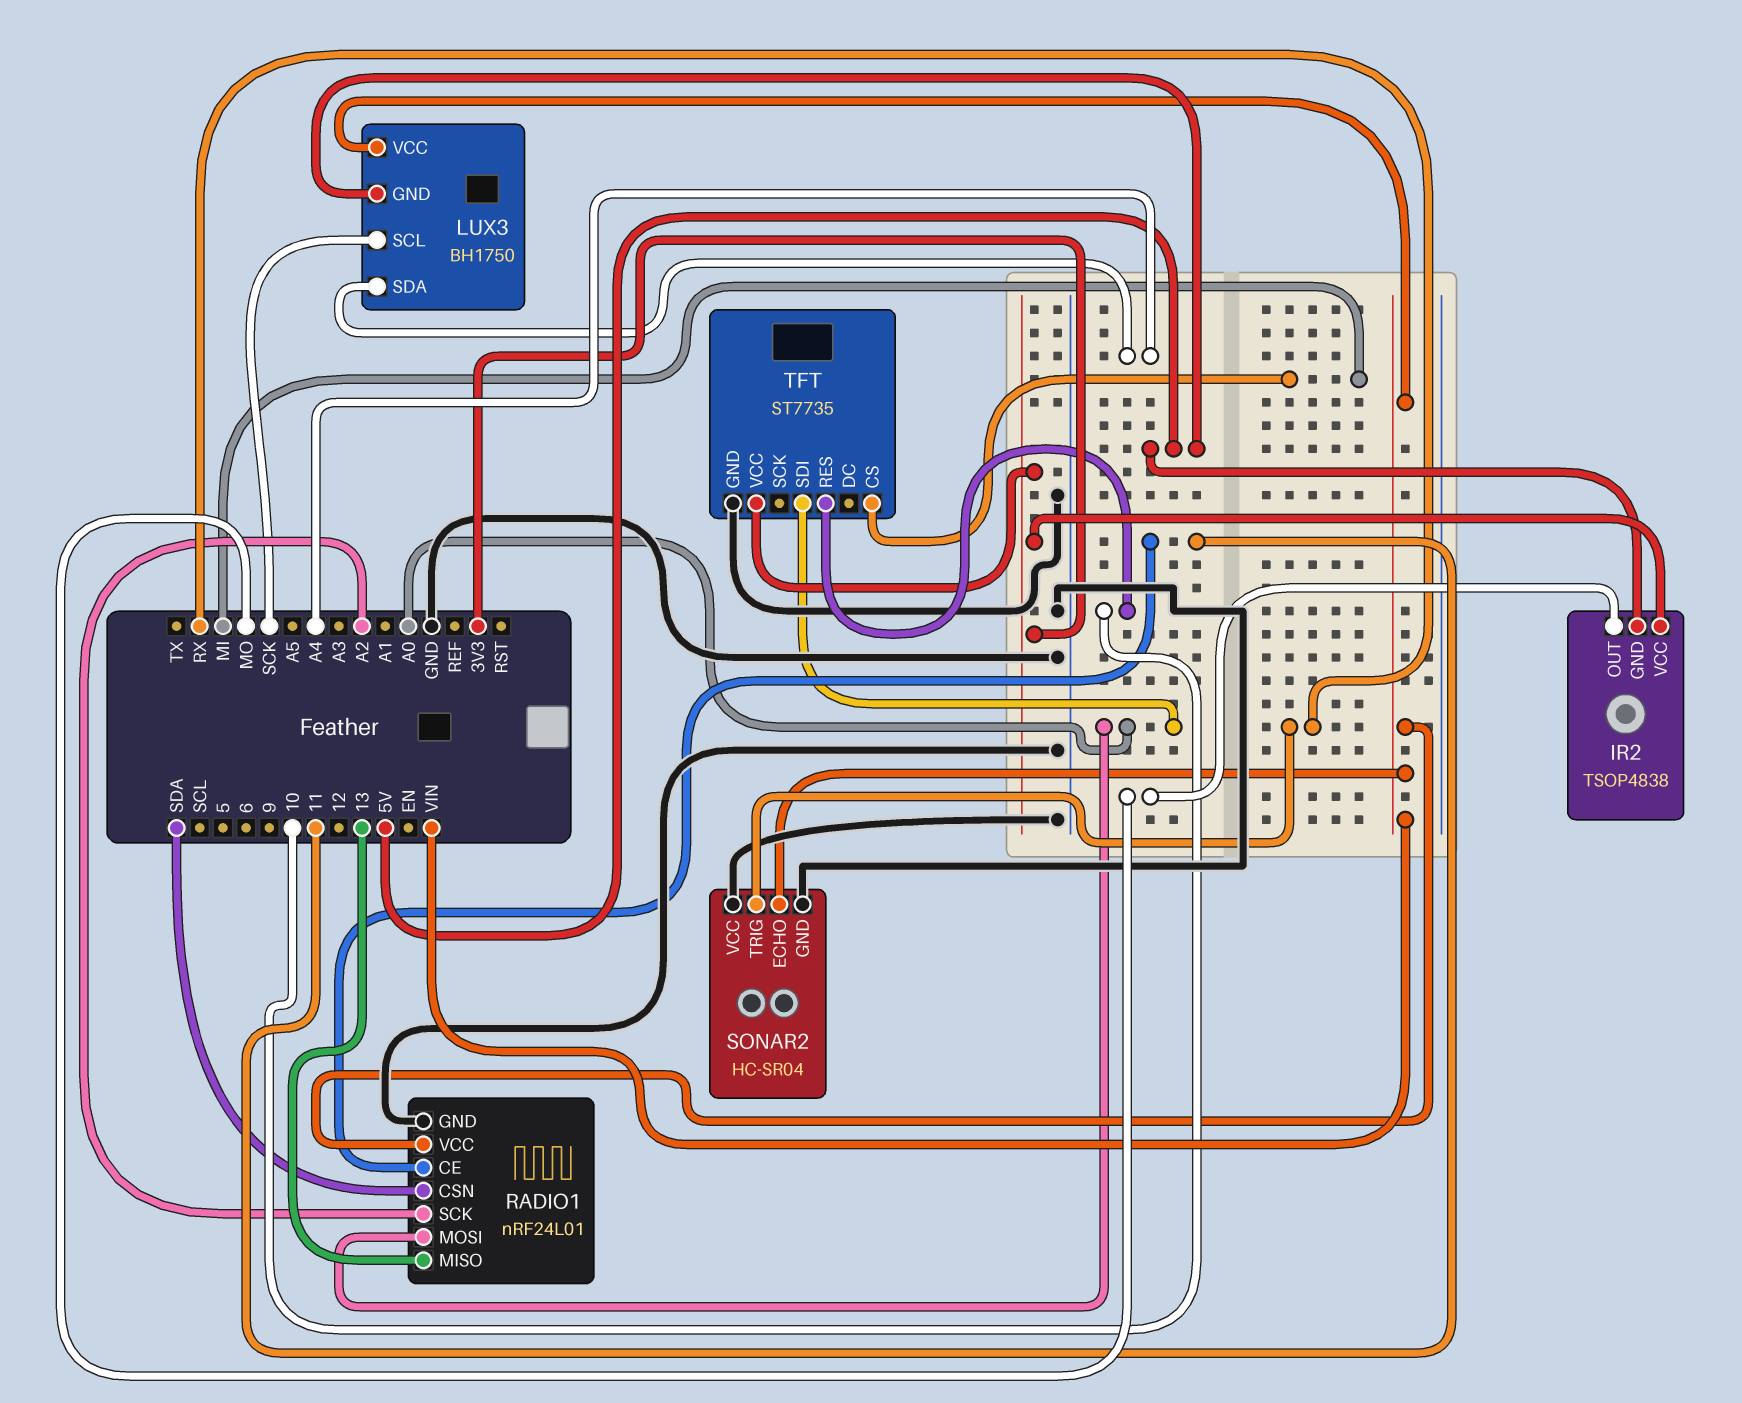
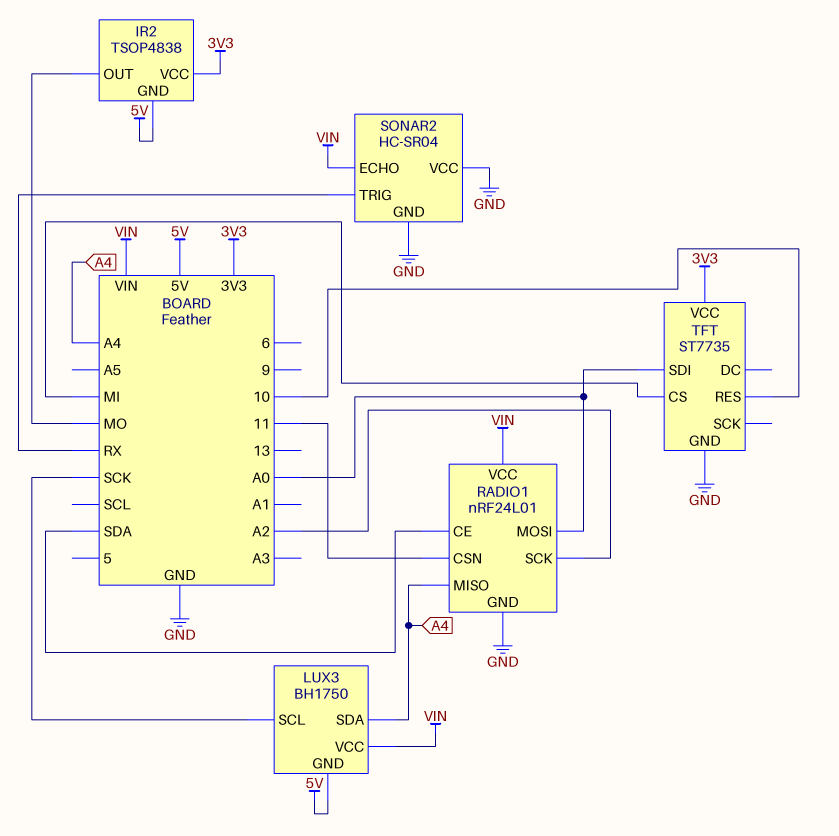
RADIO1 pin CE: 11 -> SDA
RADIO1 pin CSN: SDA -> 11
RADIO1 pin MISO: 13 -> A4

